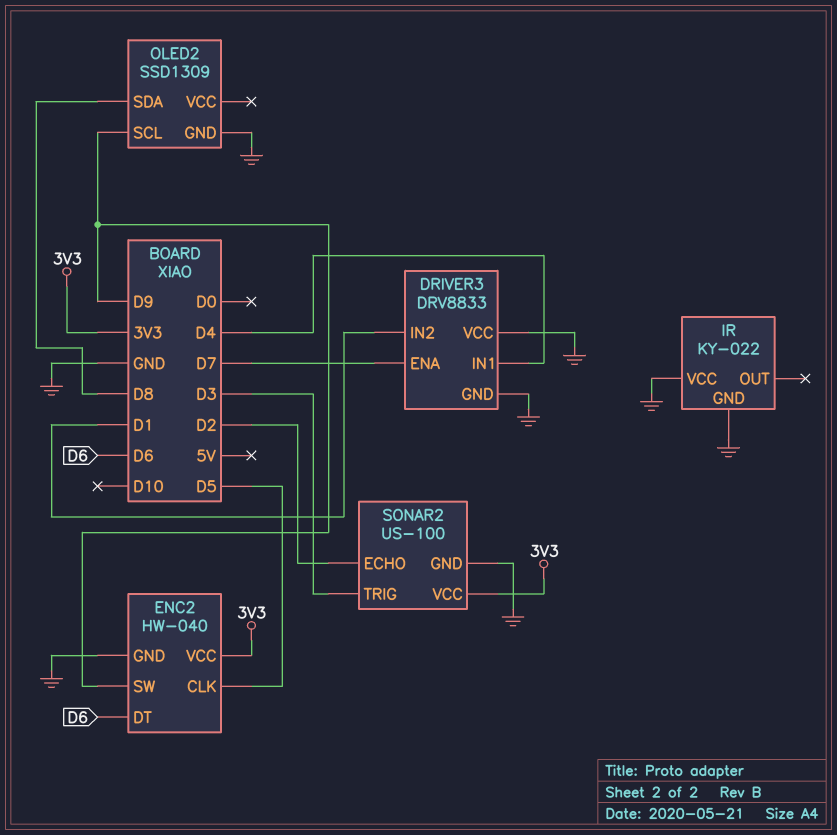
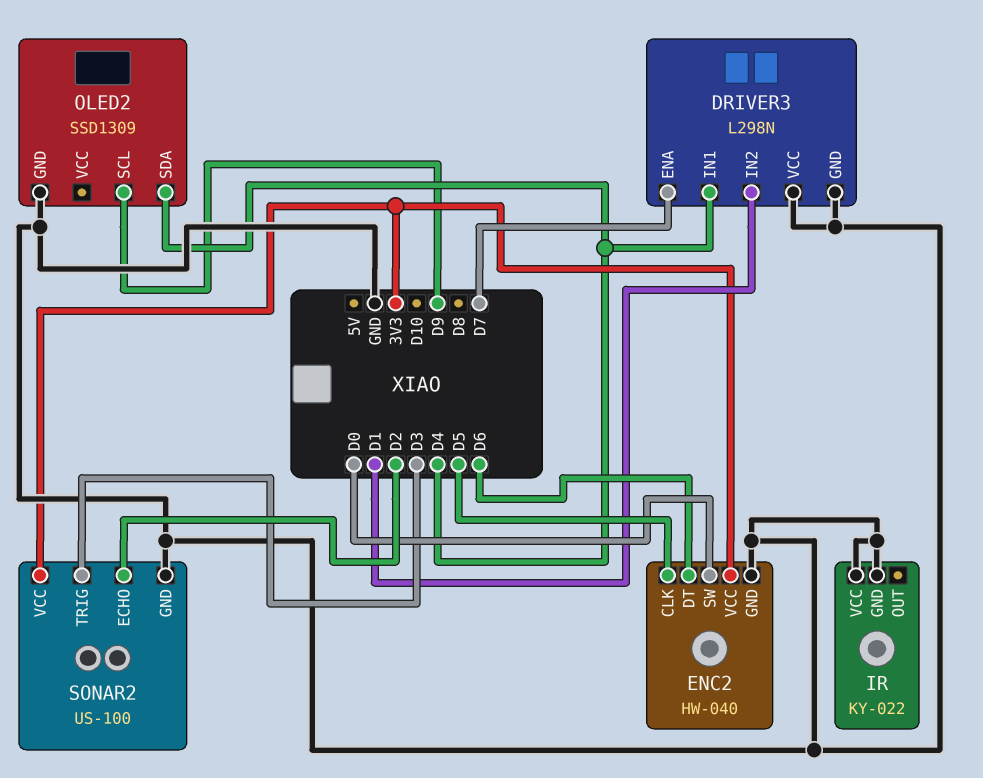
DRIVER3: DRV8833 -> L298N
ENC2 pin SW: D9 -> D0
OLED2 pin SDA: D8 -> D4

